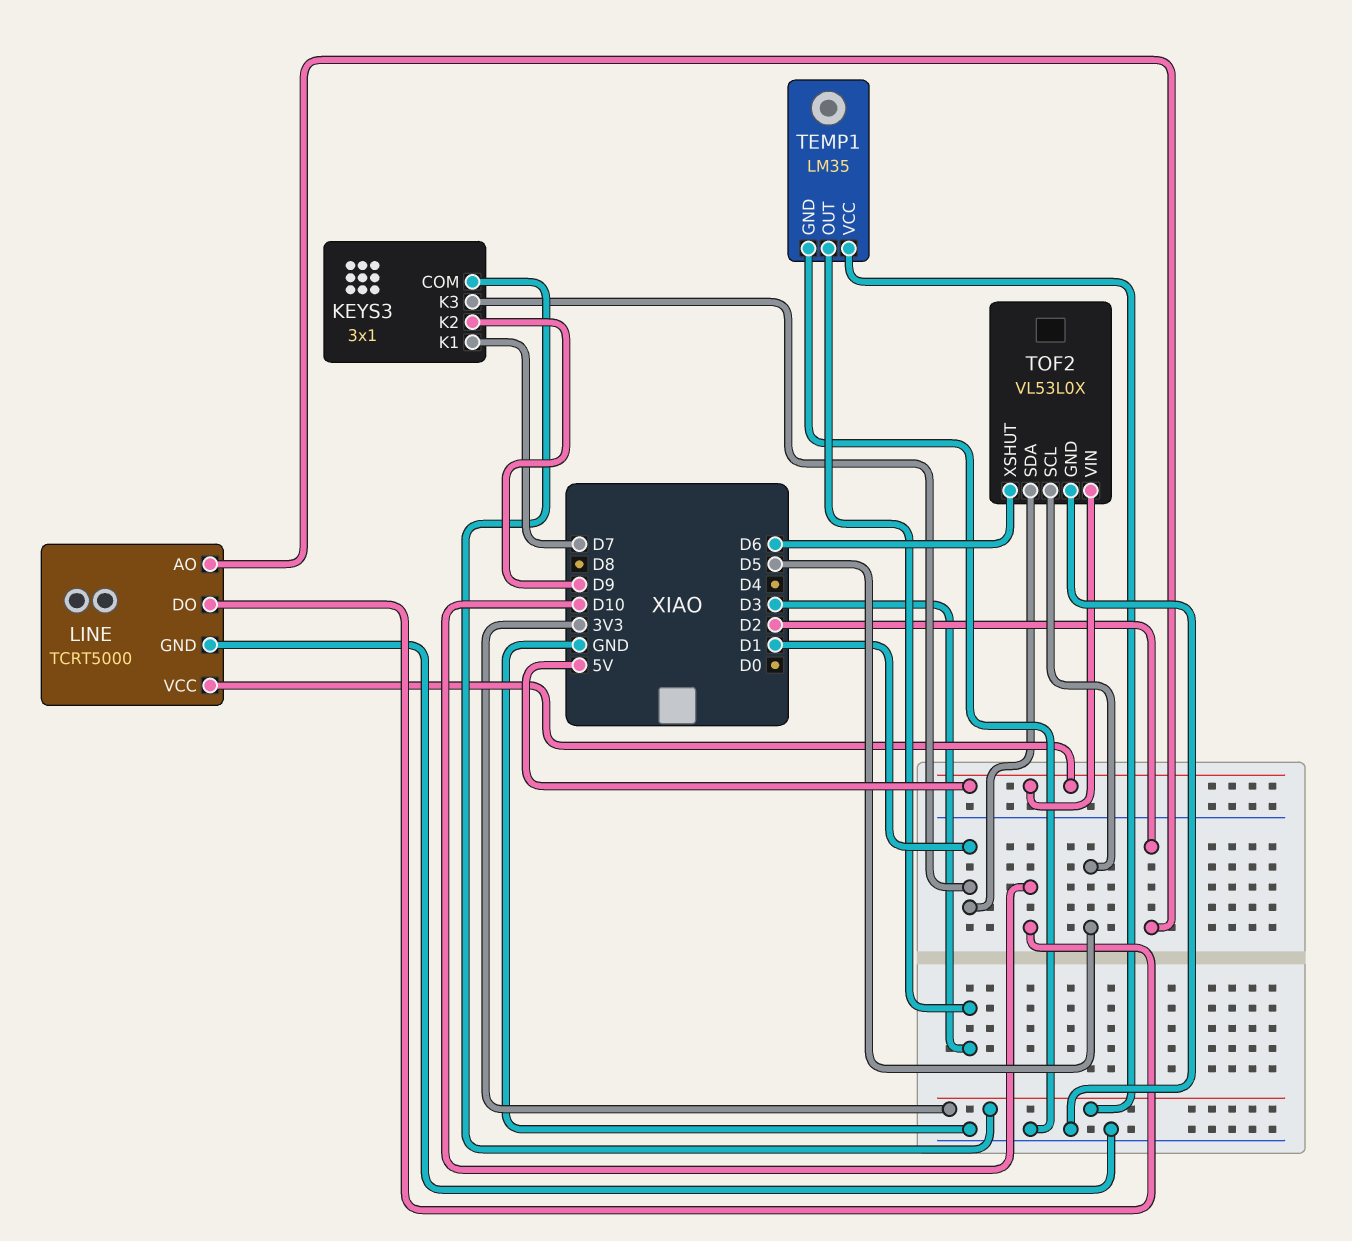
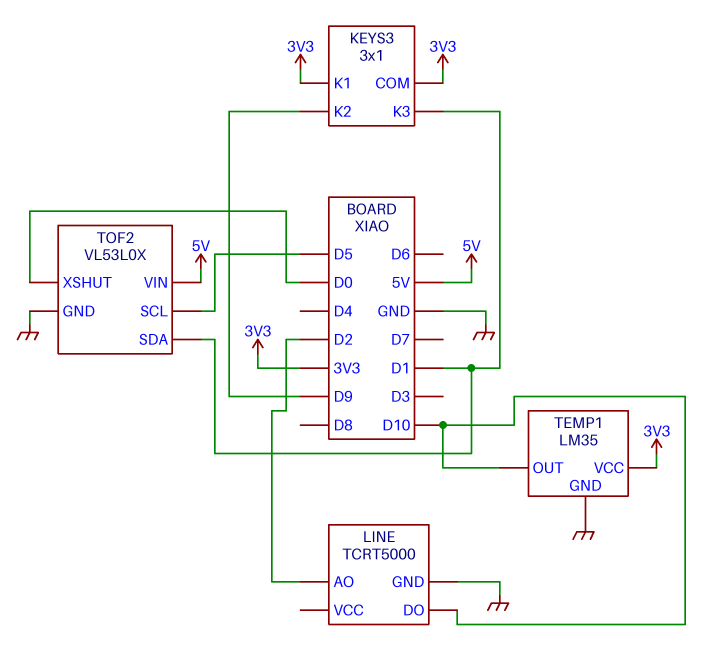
KEYS3 pin K1: D7 -> 3V3
LINE pin VCC: 5V -> none
TEMP1 pin OUT: D3 -> D10
TOF2 pin XSHUT: D6 -> D0

